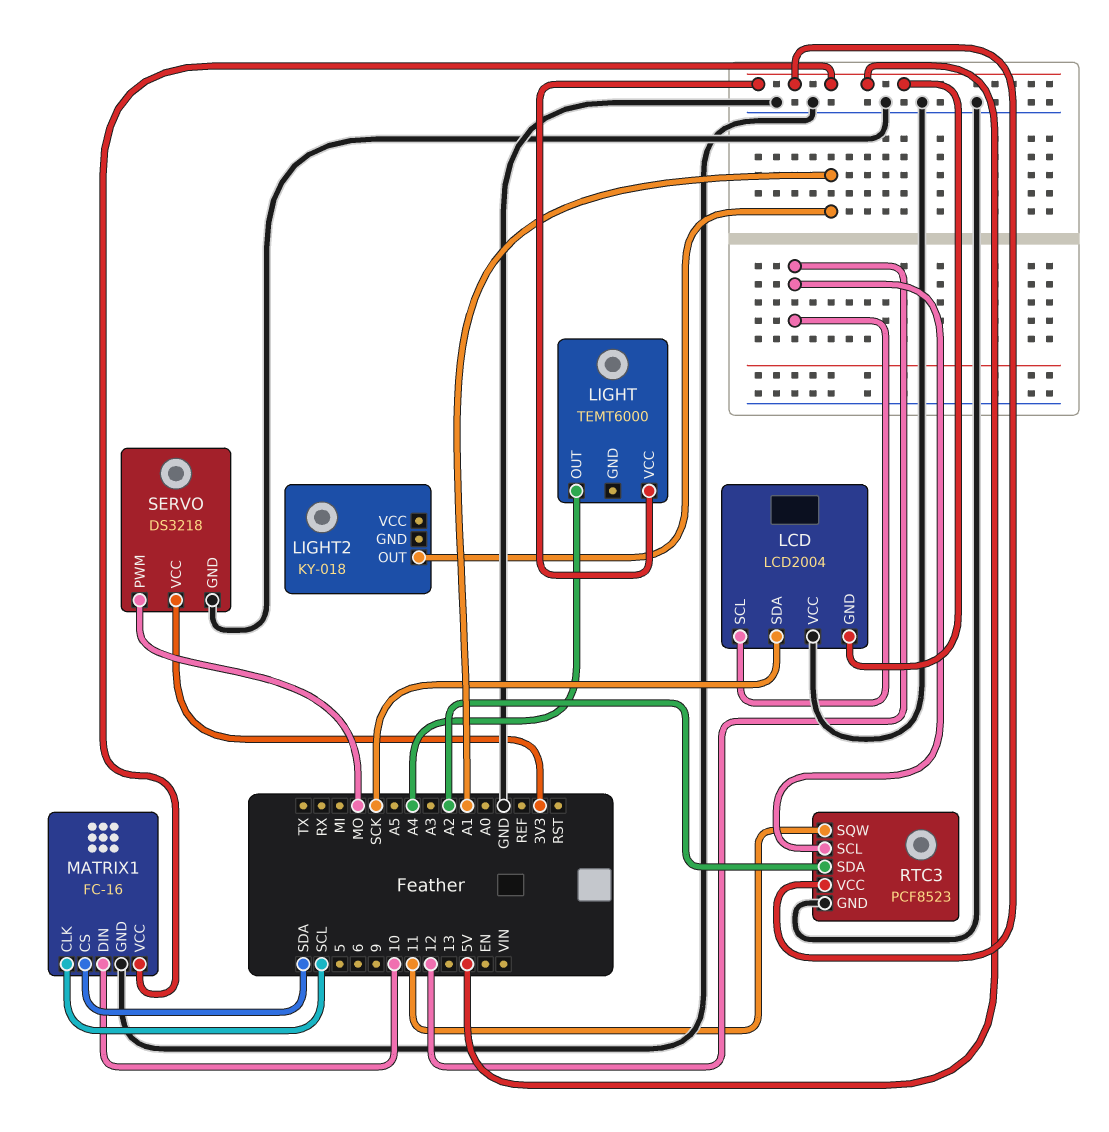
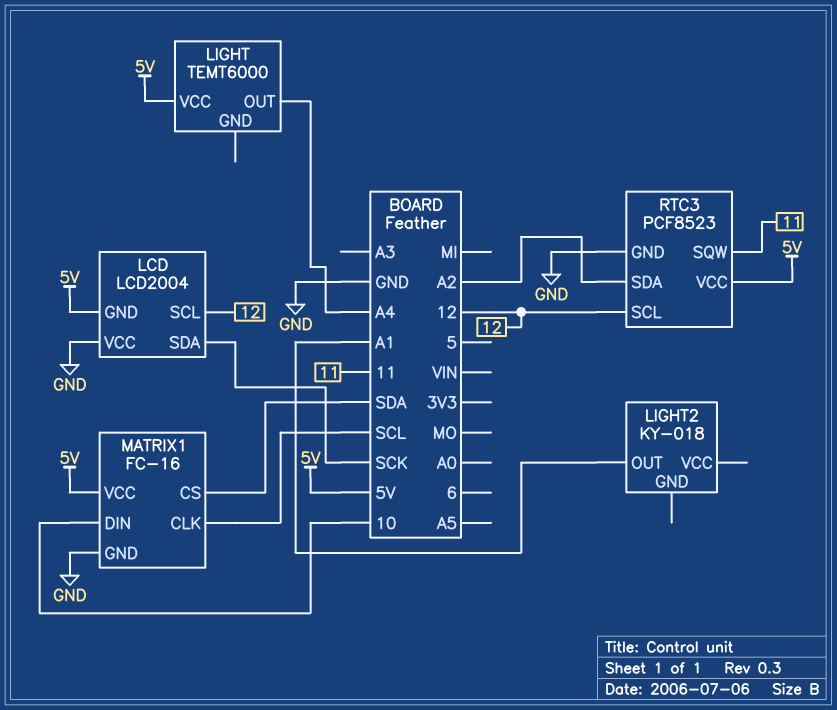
SERVO: DS3218 -> none
SERVO pin GND: GND -> none
SERVO pin PWM: MO -> none
SERVO pin VCC: 3V3 -> none

